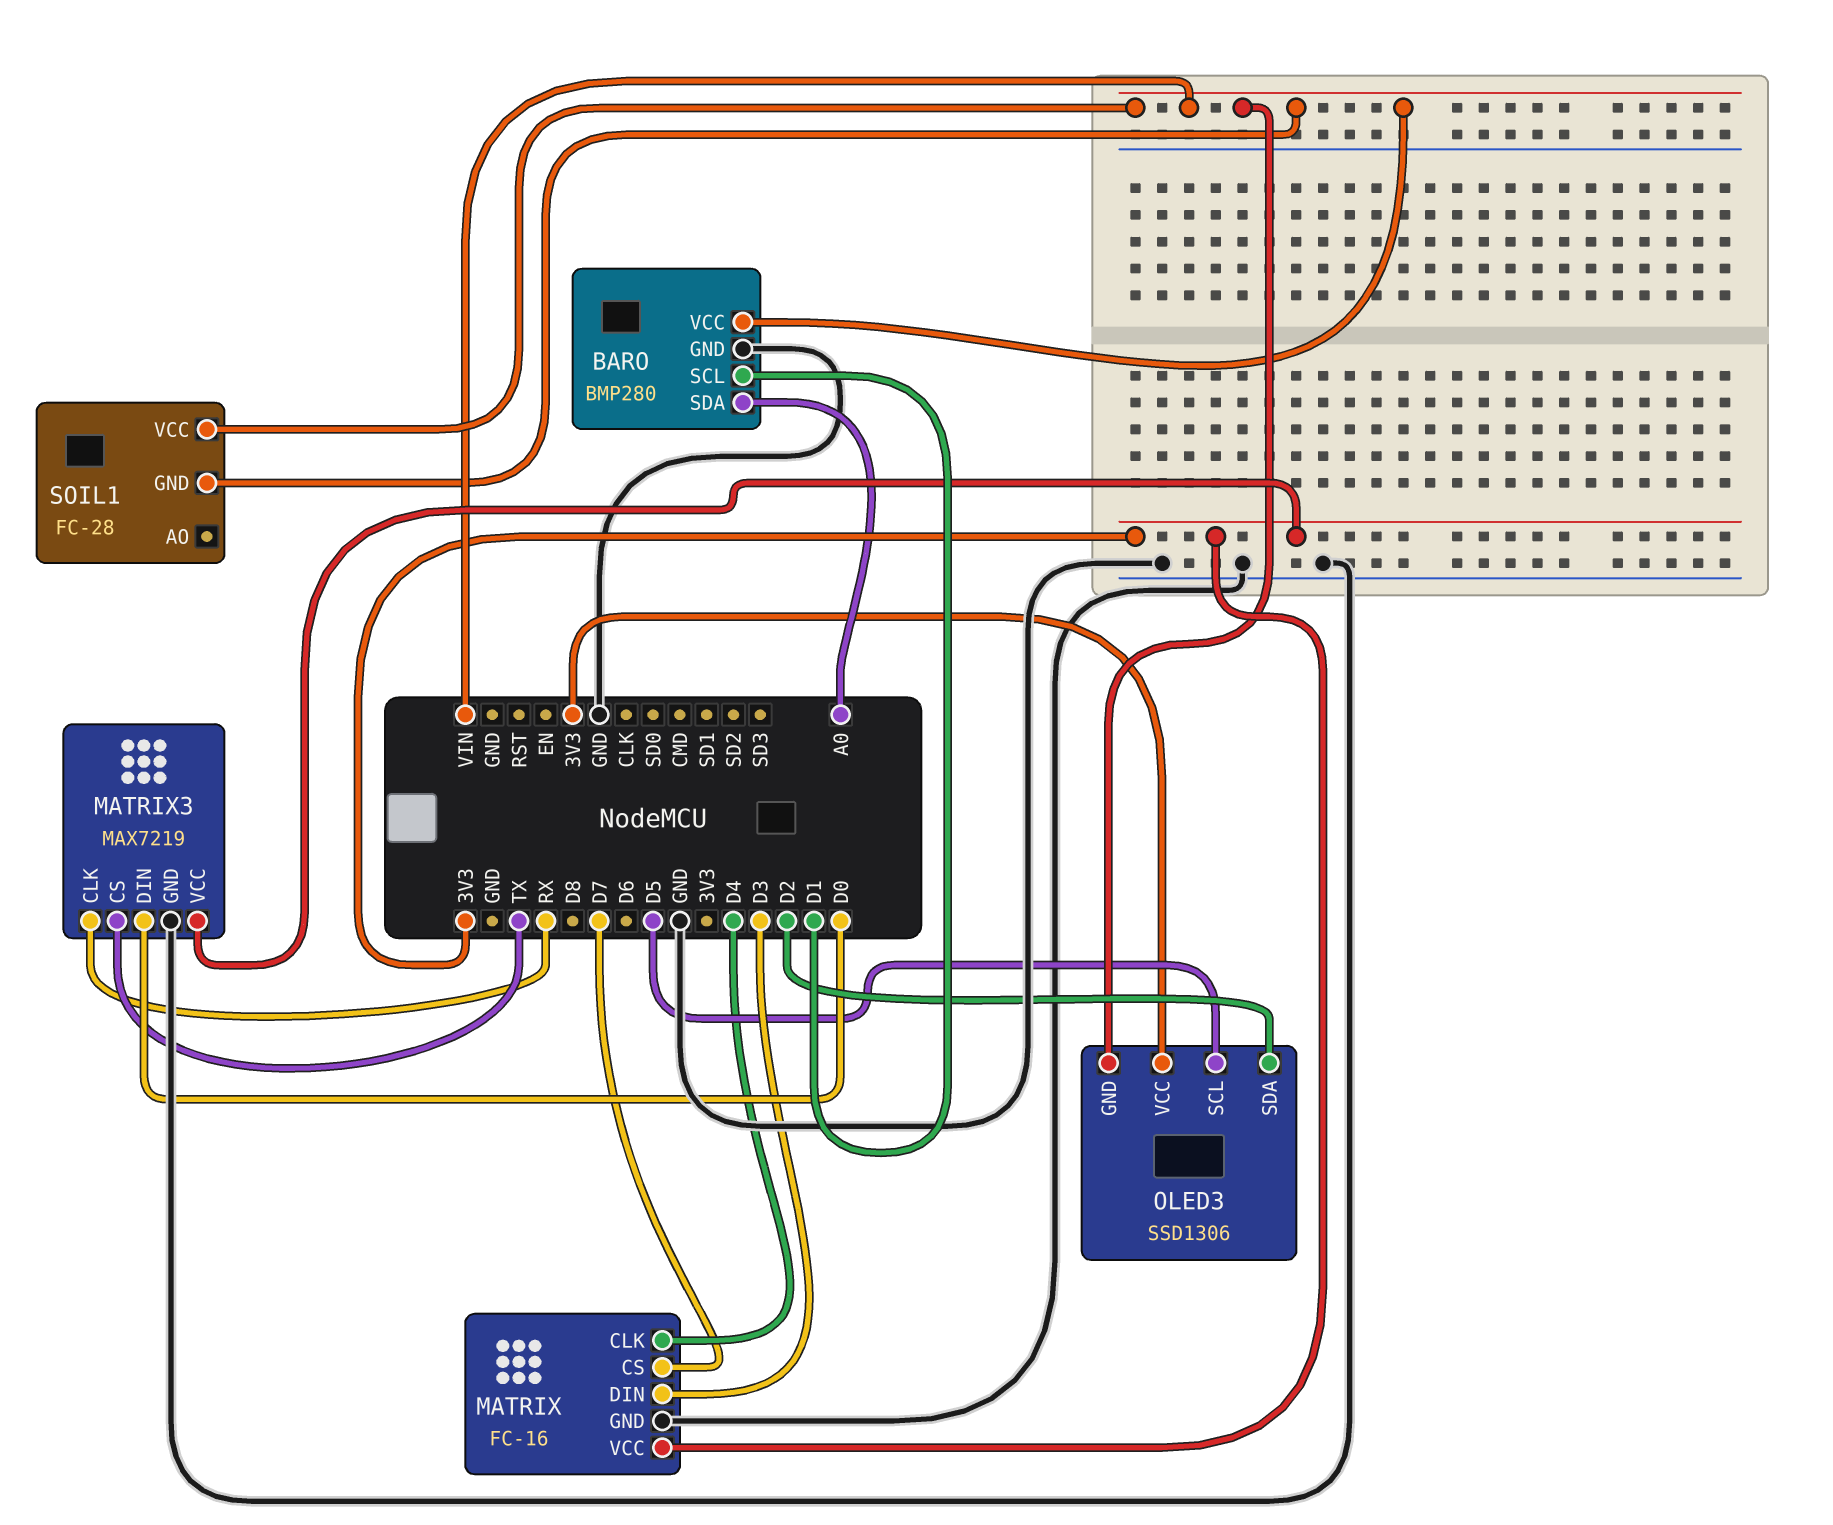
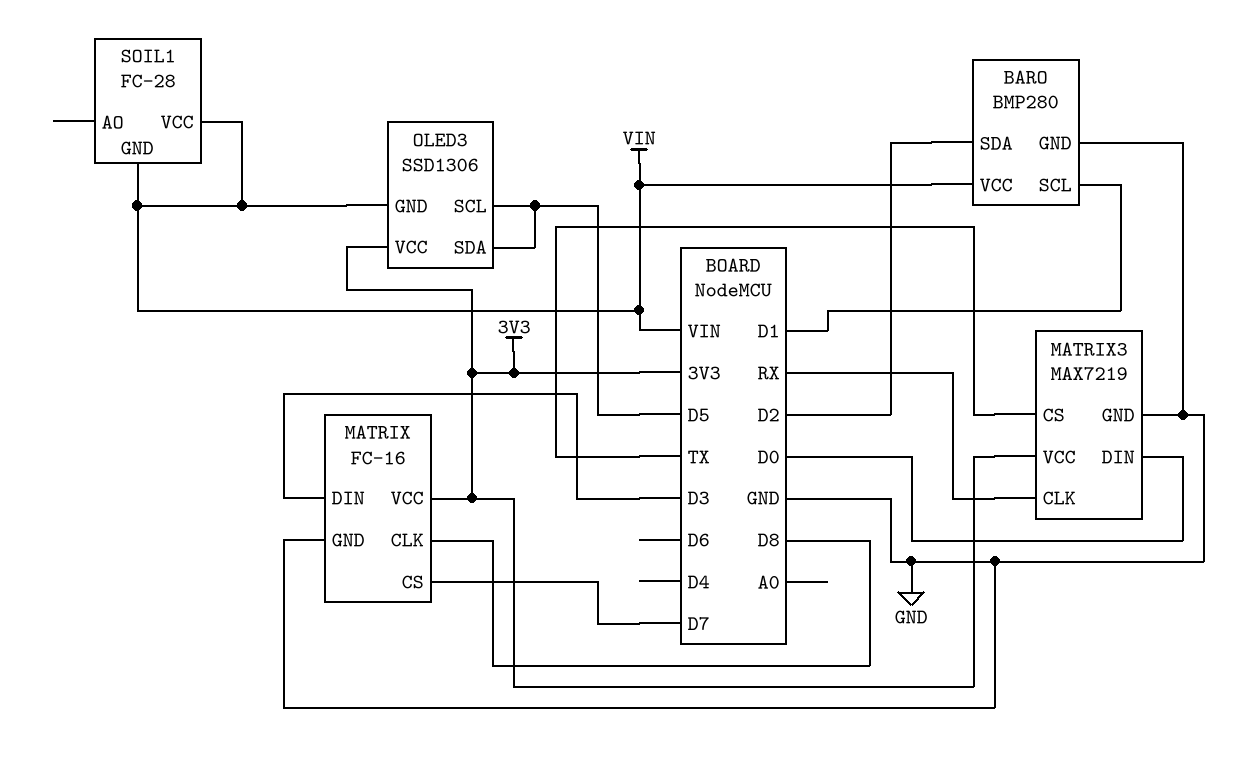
BARO pin SDA: A0 -> D2
MATRIX pin CLK: D4 -> D8
OLED3 pin SDA: D2 -> D5

